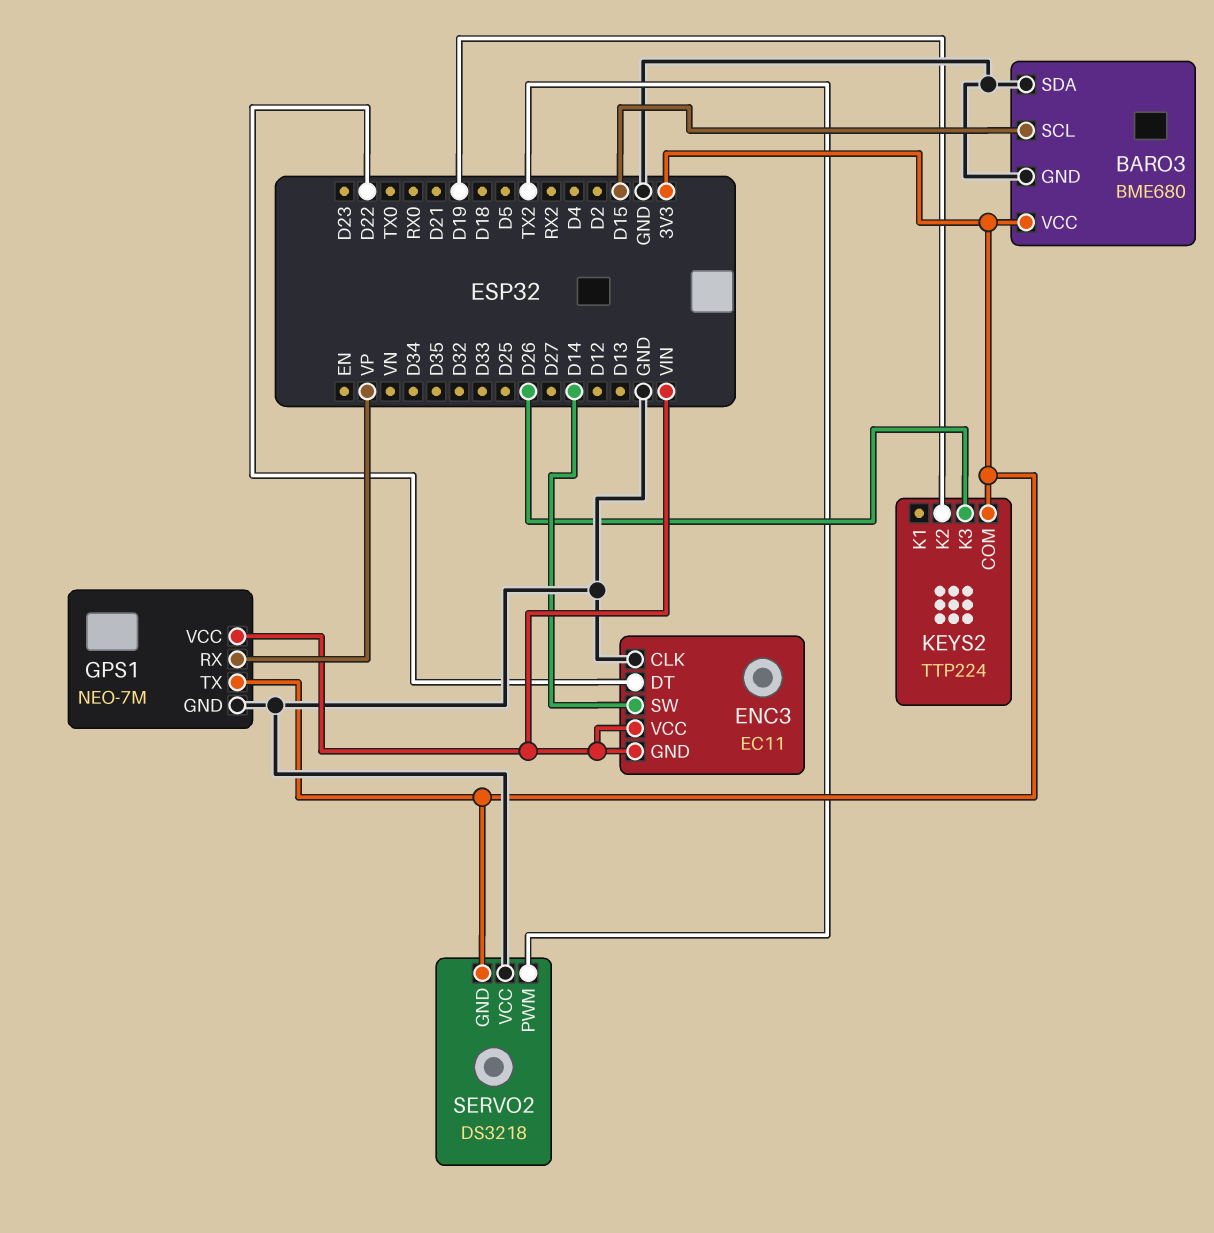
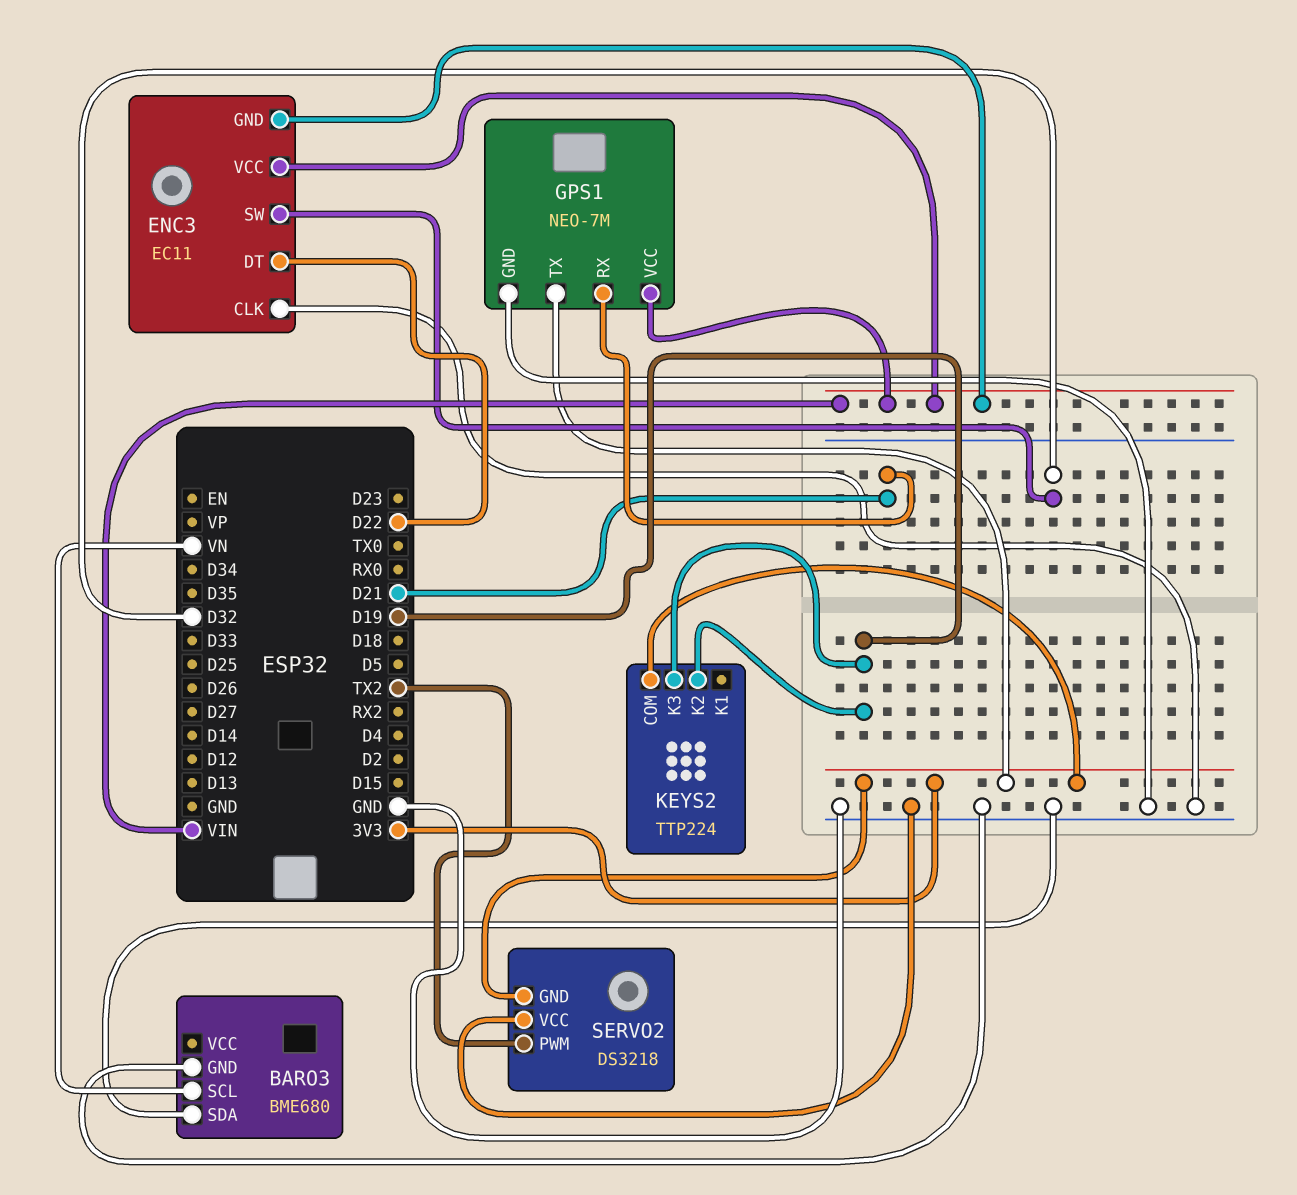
BARO3 pin SCL: D15 -> VN
BARO3 pin VCC: 3V3 -> none
ENC3 pin SW: D14 -> D32
GPS1 pin RX: VP -> D21
KEYS2 pin K3: D26 -> D19

